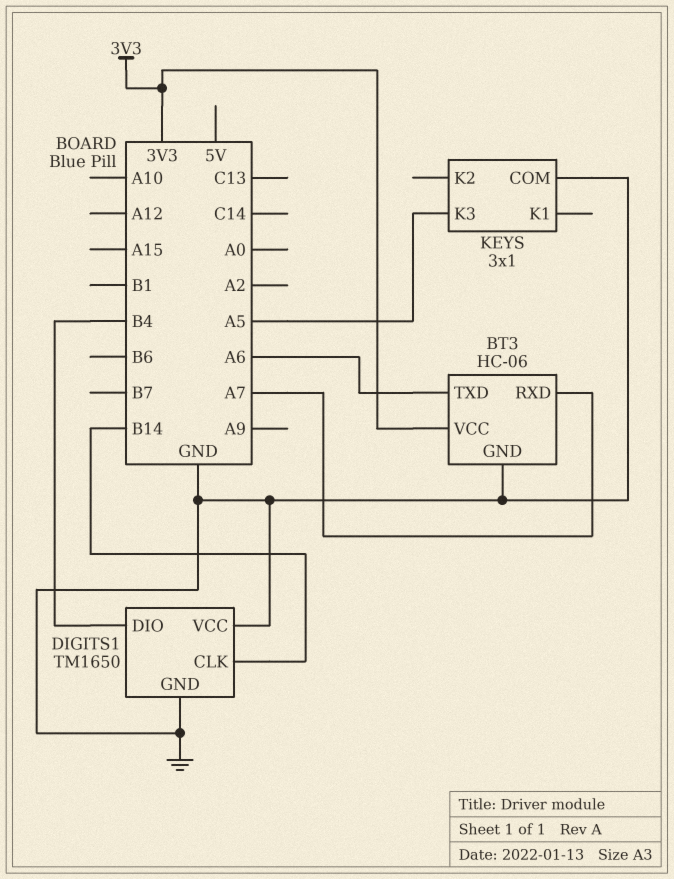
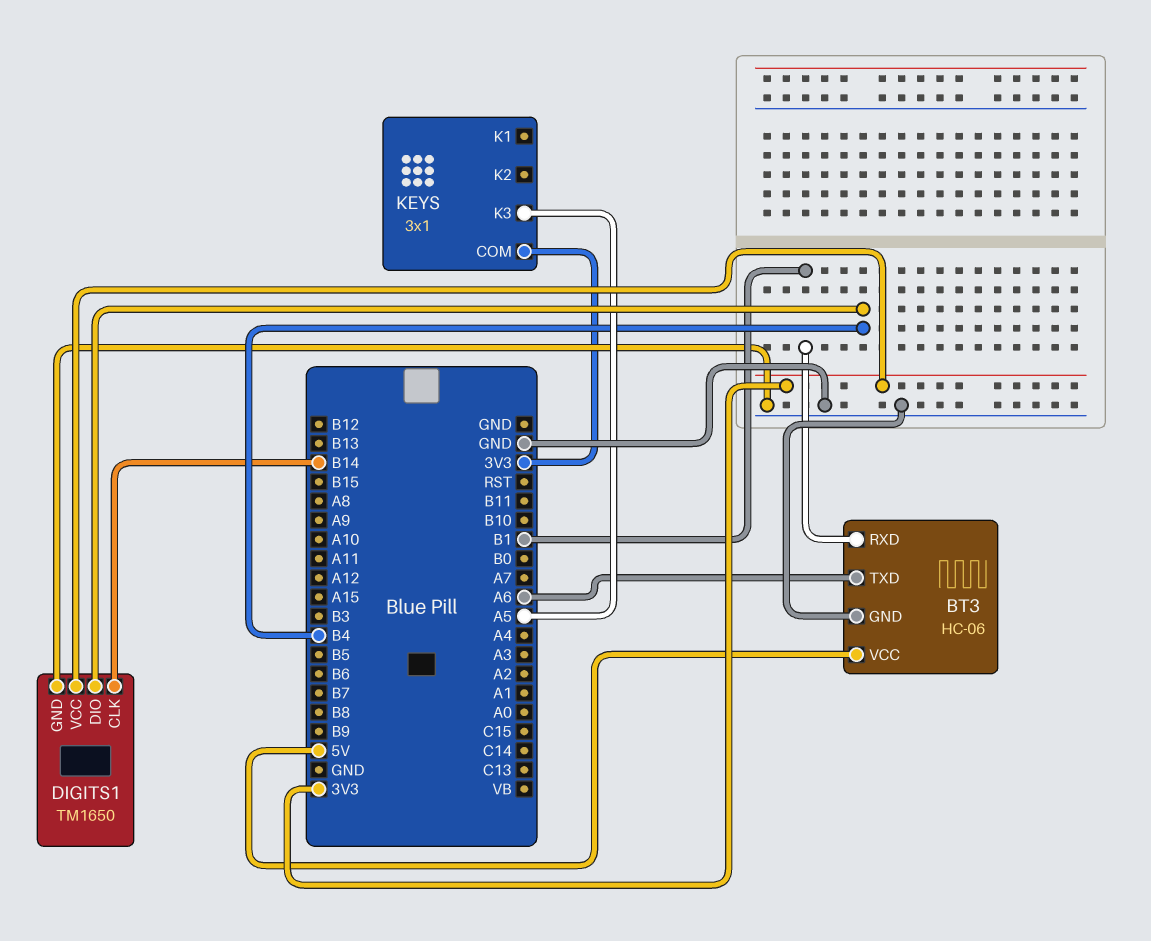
BT3 pin RXD: A7 -> B1
BT3 pin VCC: 3V3 -> 5V
DIGITS1 pin VCC: GND -> 3V3
KEYS pin COM: GND -> 3V3

